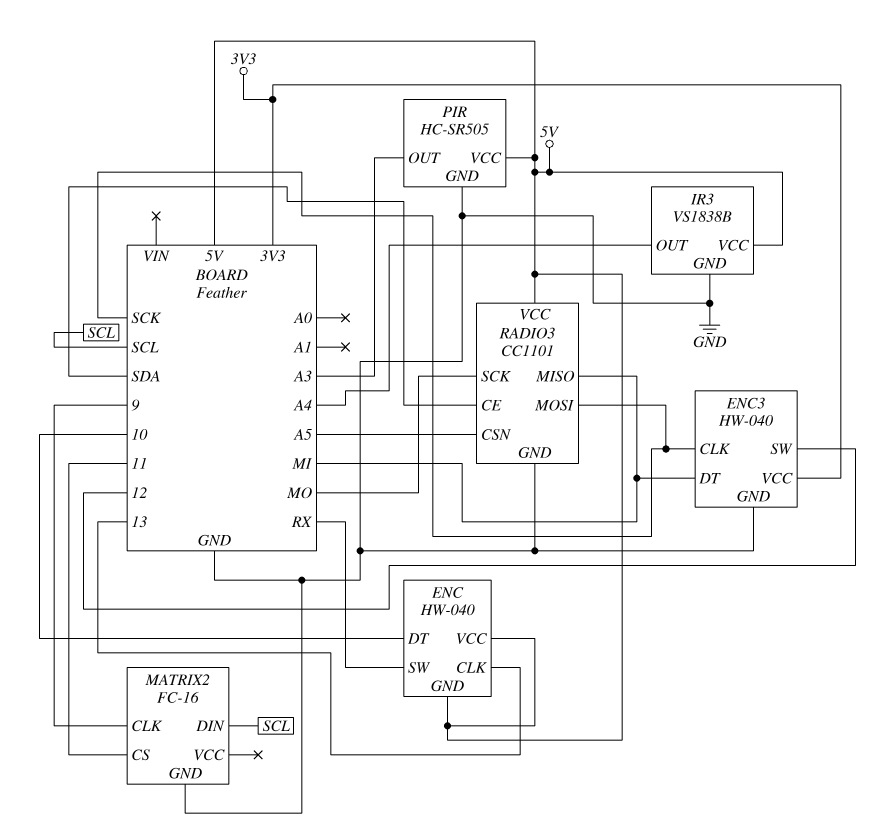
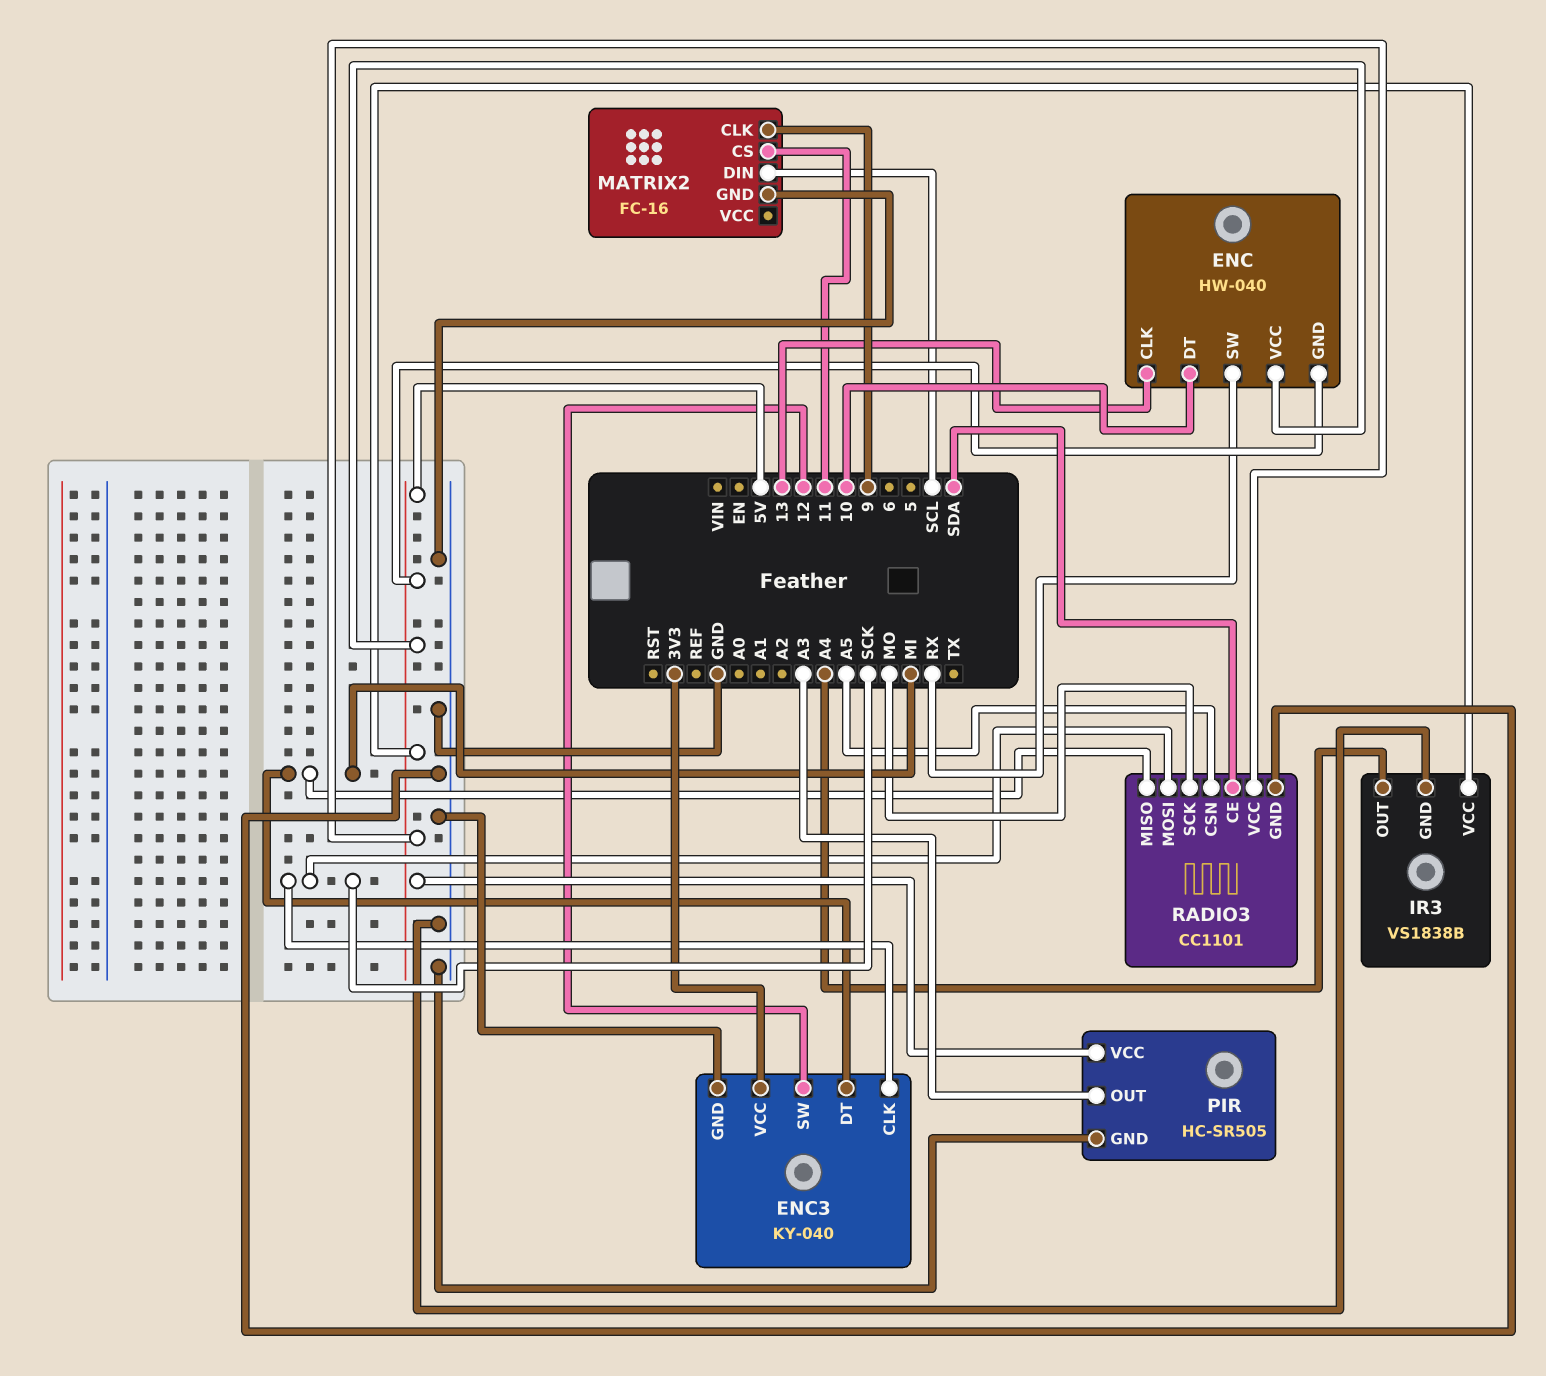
ENC3: HW-040 -> KY-040

